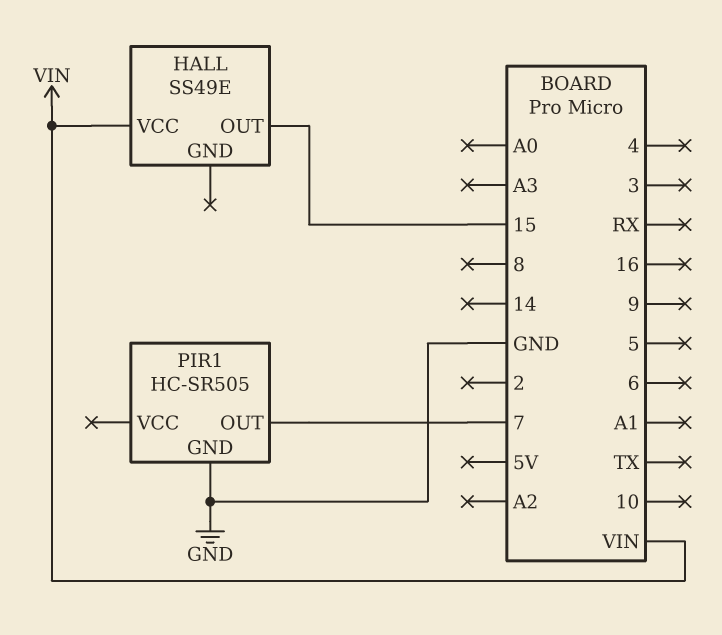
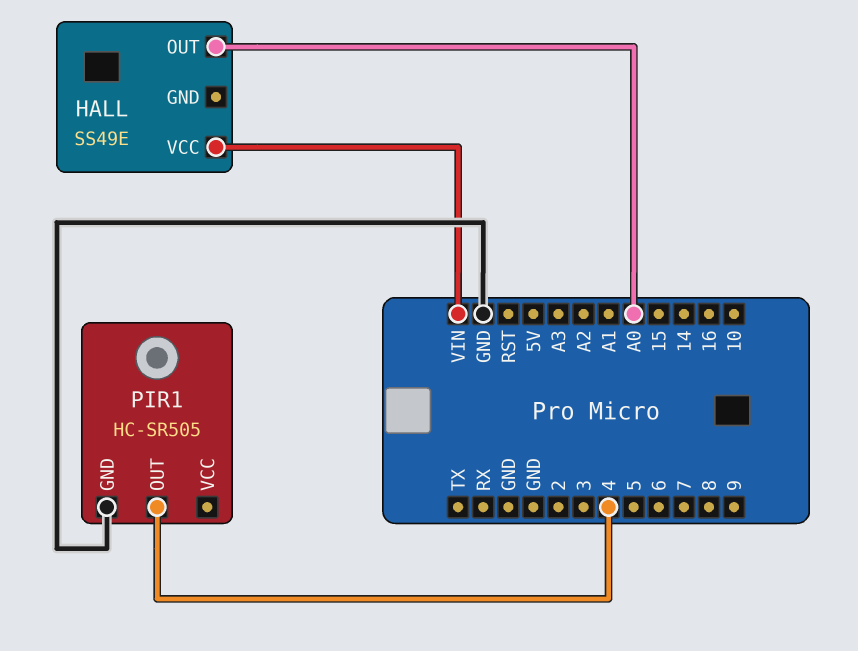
HALL pin OUT: 15 -> A0
PIR1 pin OUT: 7 -> 4

